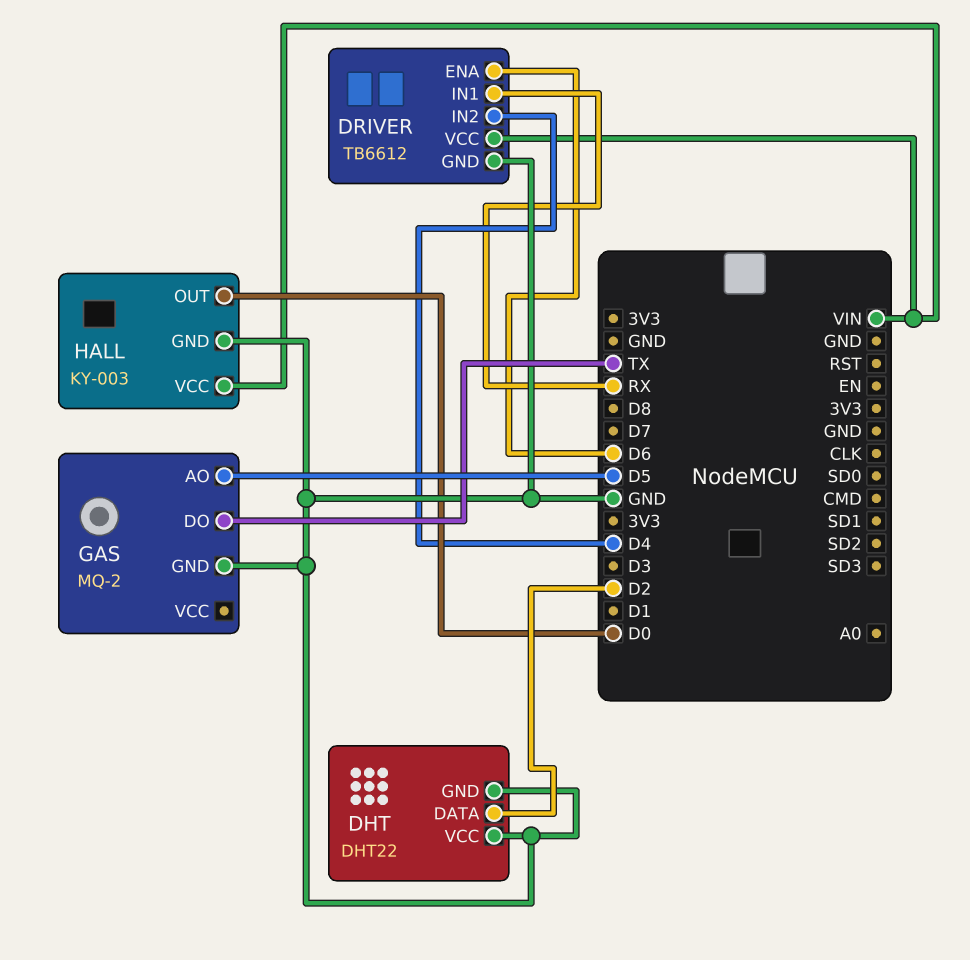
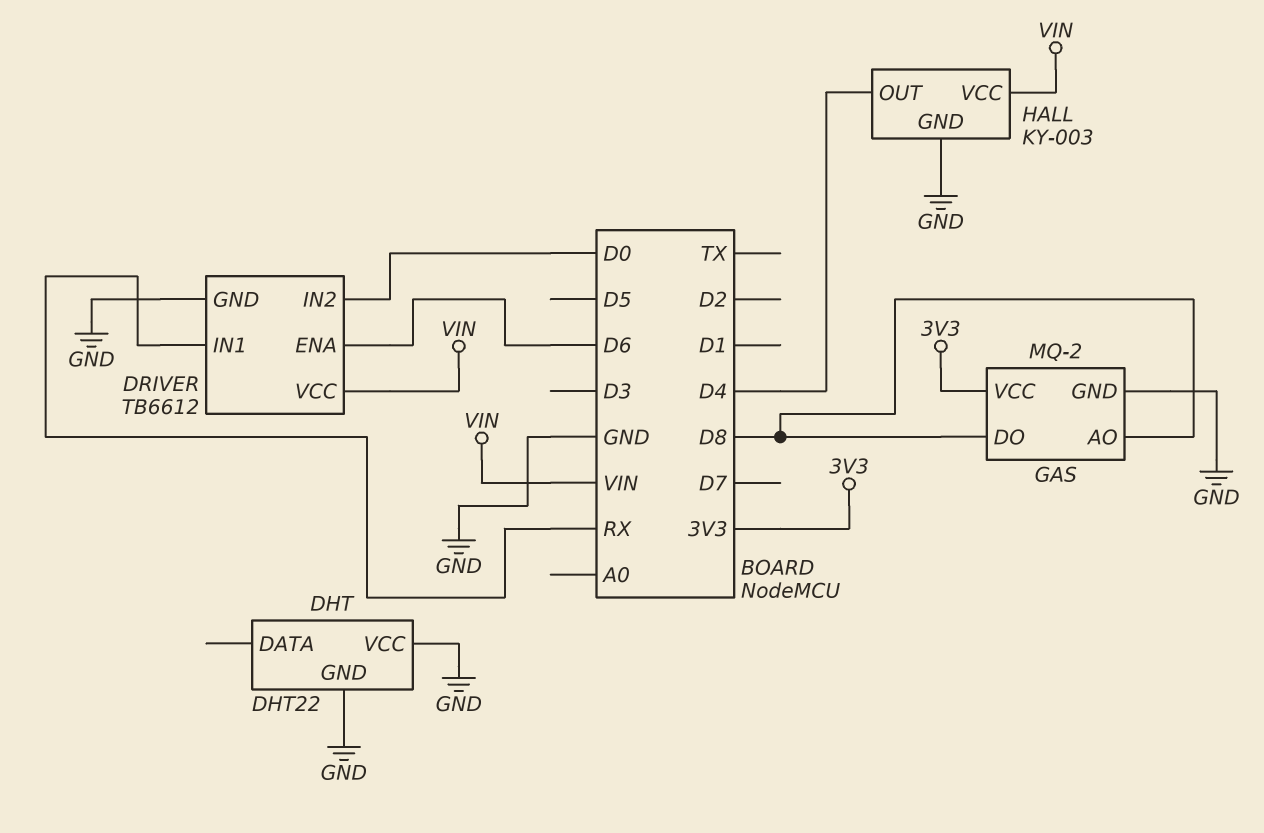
DHT pin DATA: D2 -> none
DRIVER pin IN2: D4 -> D0
GAS pin AO: D5 -> D8
GAS pin DO: TX -> D8
GAS pin VCC: none -> 3V3
HALL pin OUT: D0 -> D4

